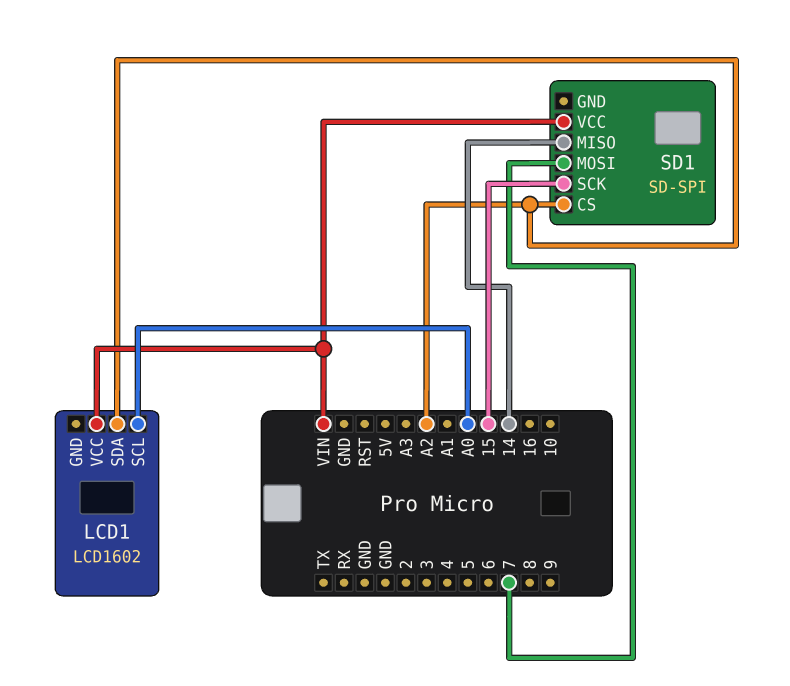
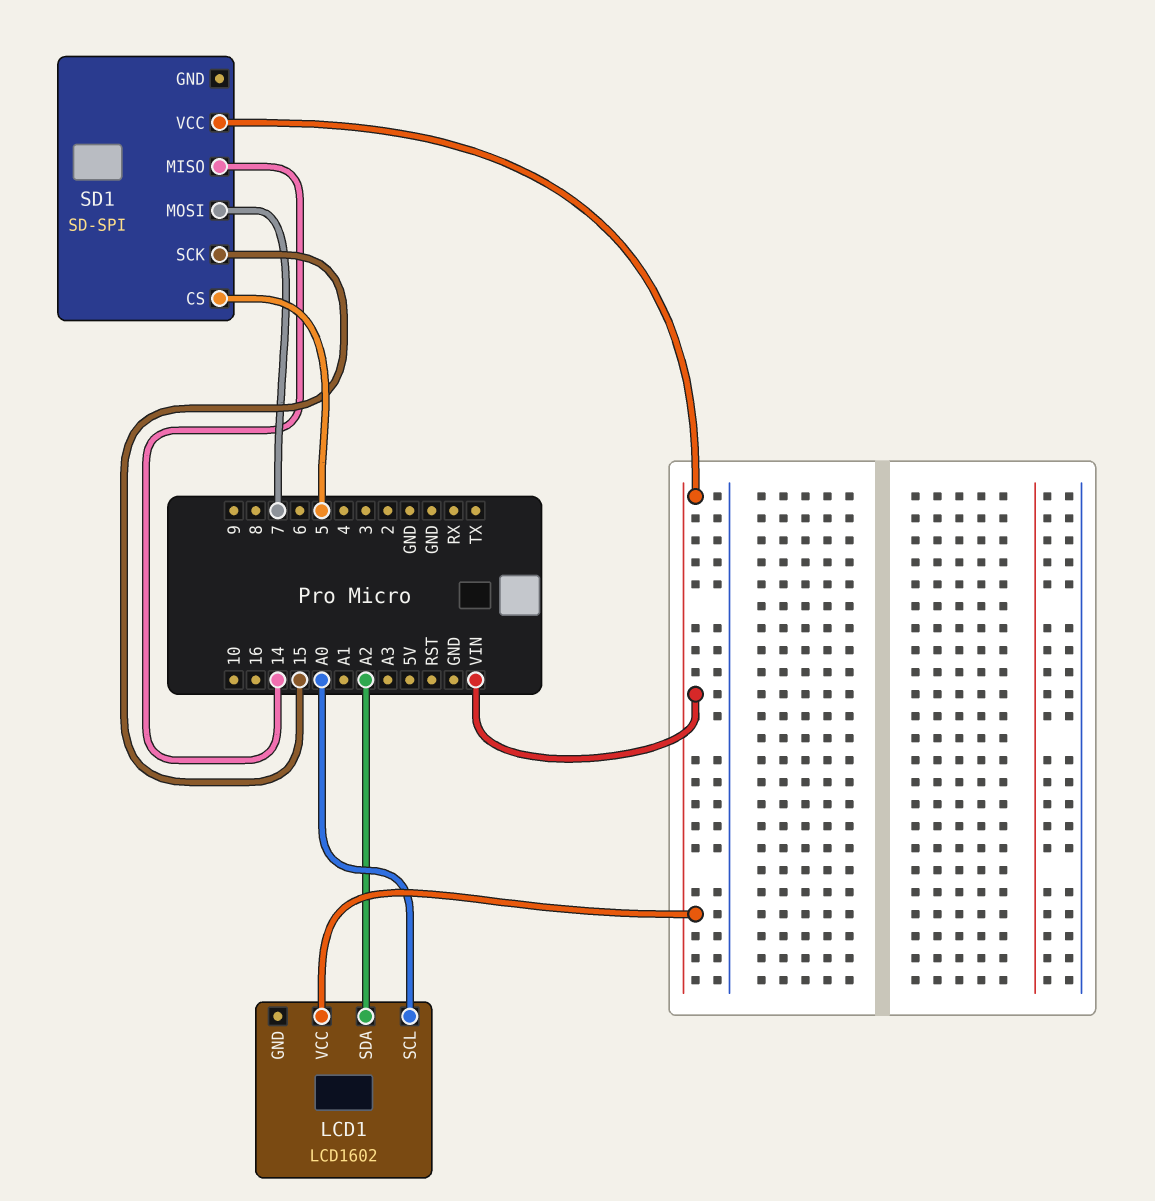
SD1 pin CS: A2 -> 5

